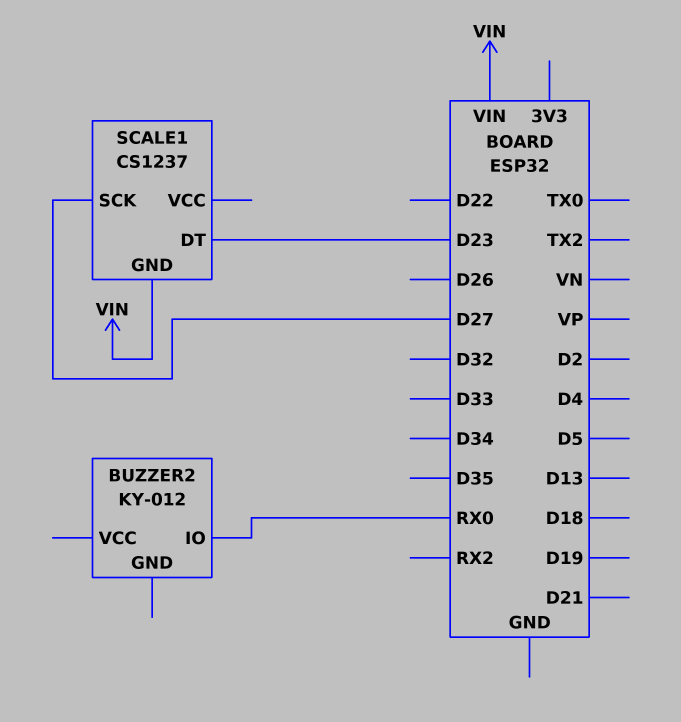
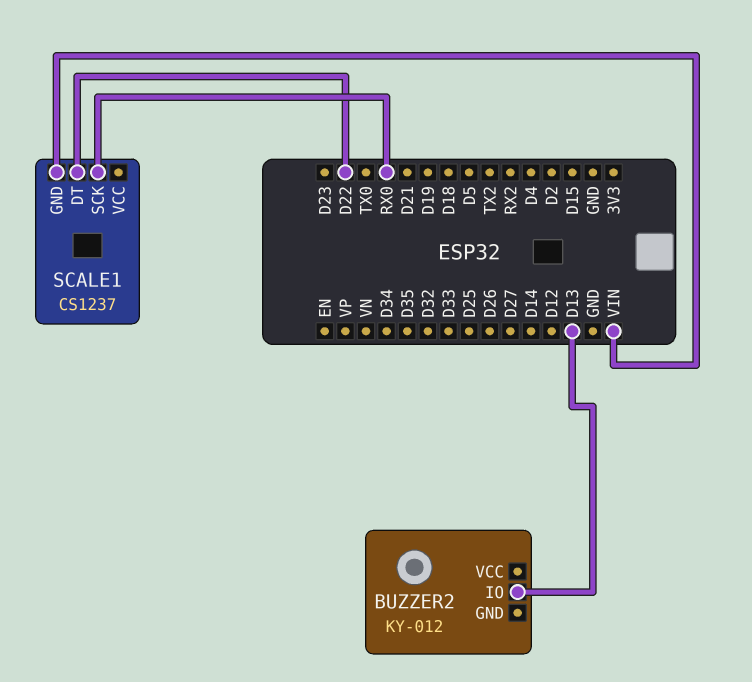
BUZZER2 pin IO: RX0 -> D13
SCALE1 pin DT: D23 -> D22
SCALE1 pin SCK: D27 -> RX0

